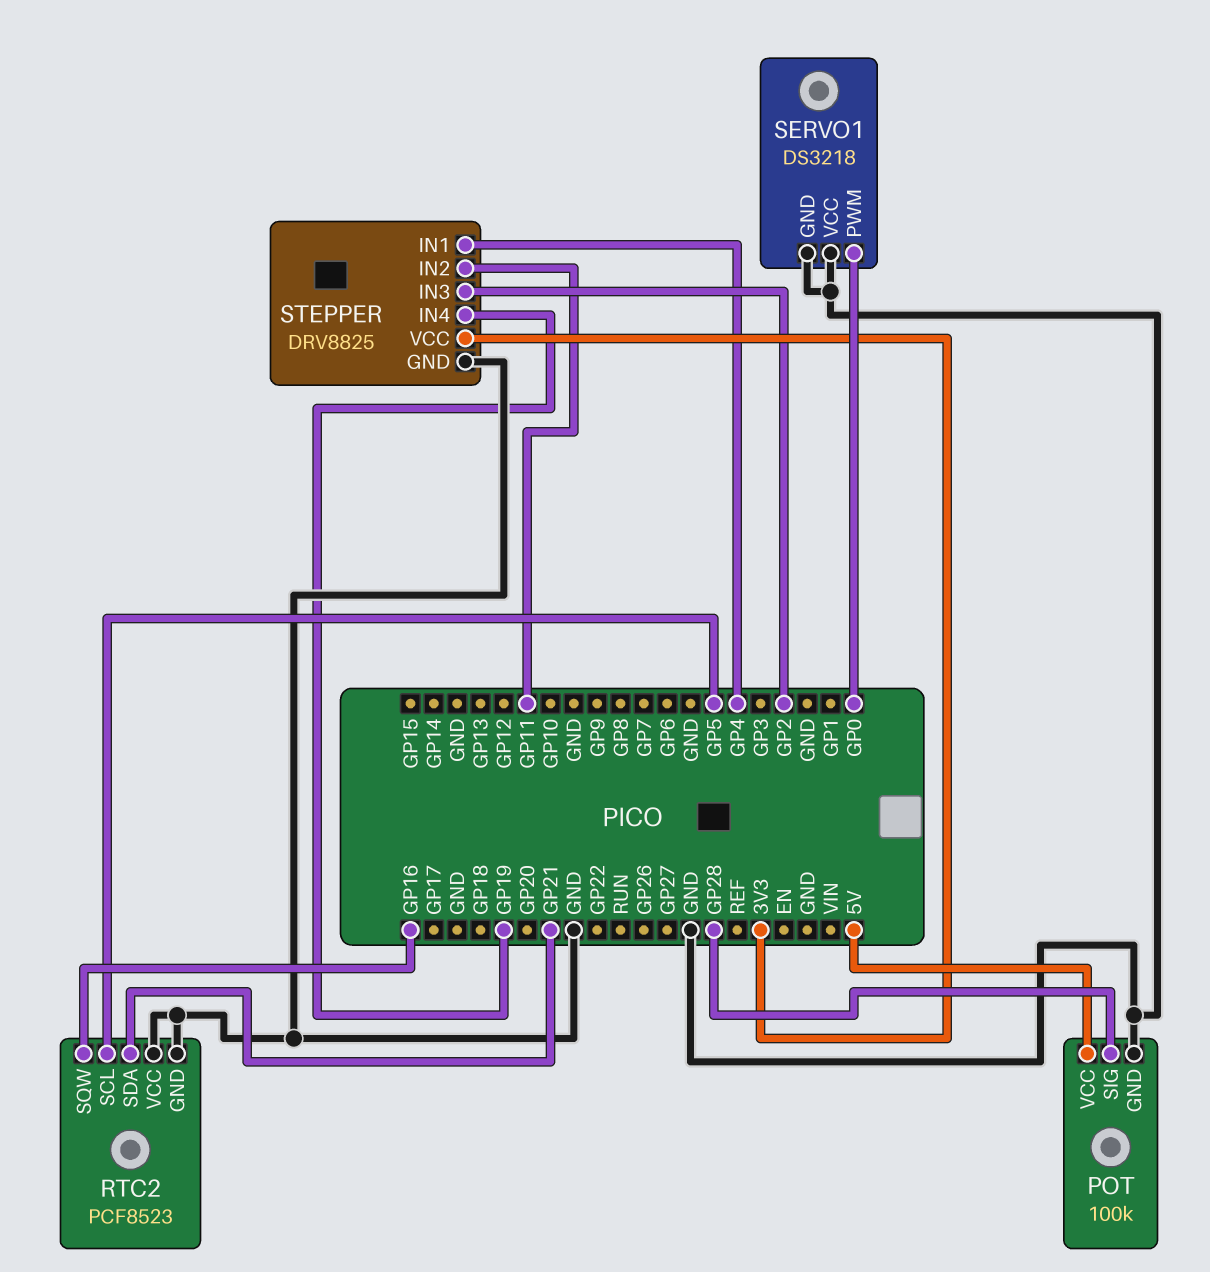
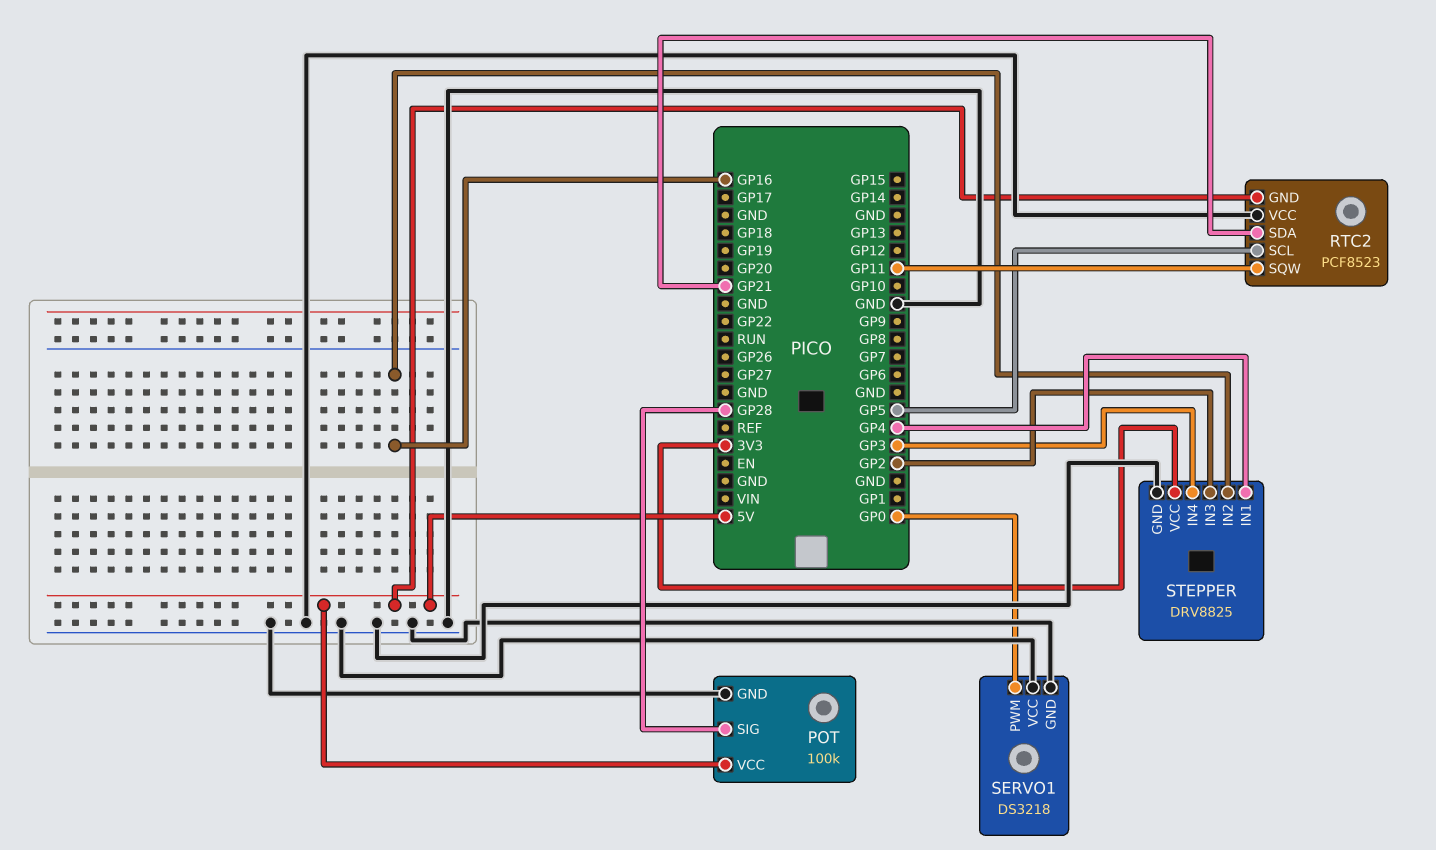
RTC2 pin GND: GND -> 5V
RTC2 pin SQW: GP16 -> GP11
STEPPER pin IN2: GP11 -> GP16
STEPPER pin IN4: GP19 -> GP3

